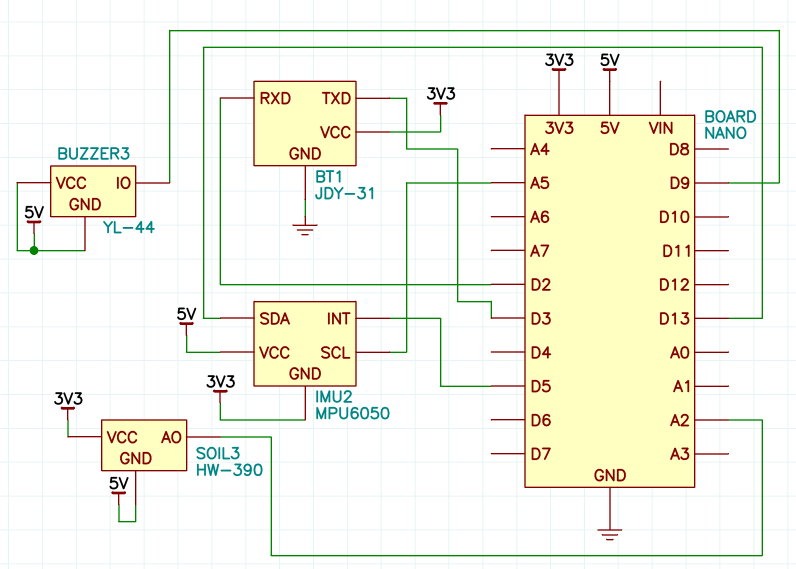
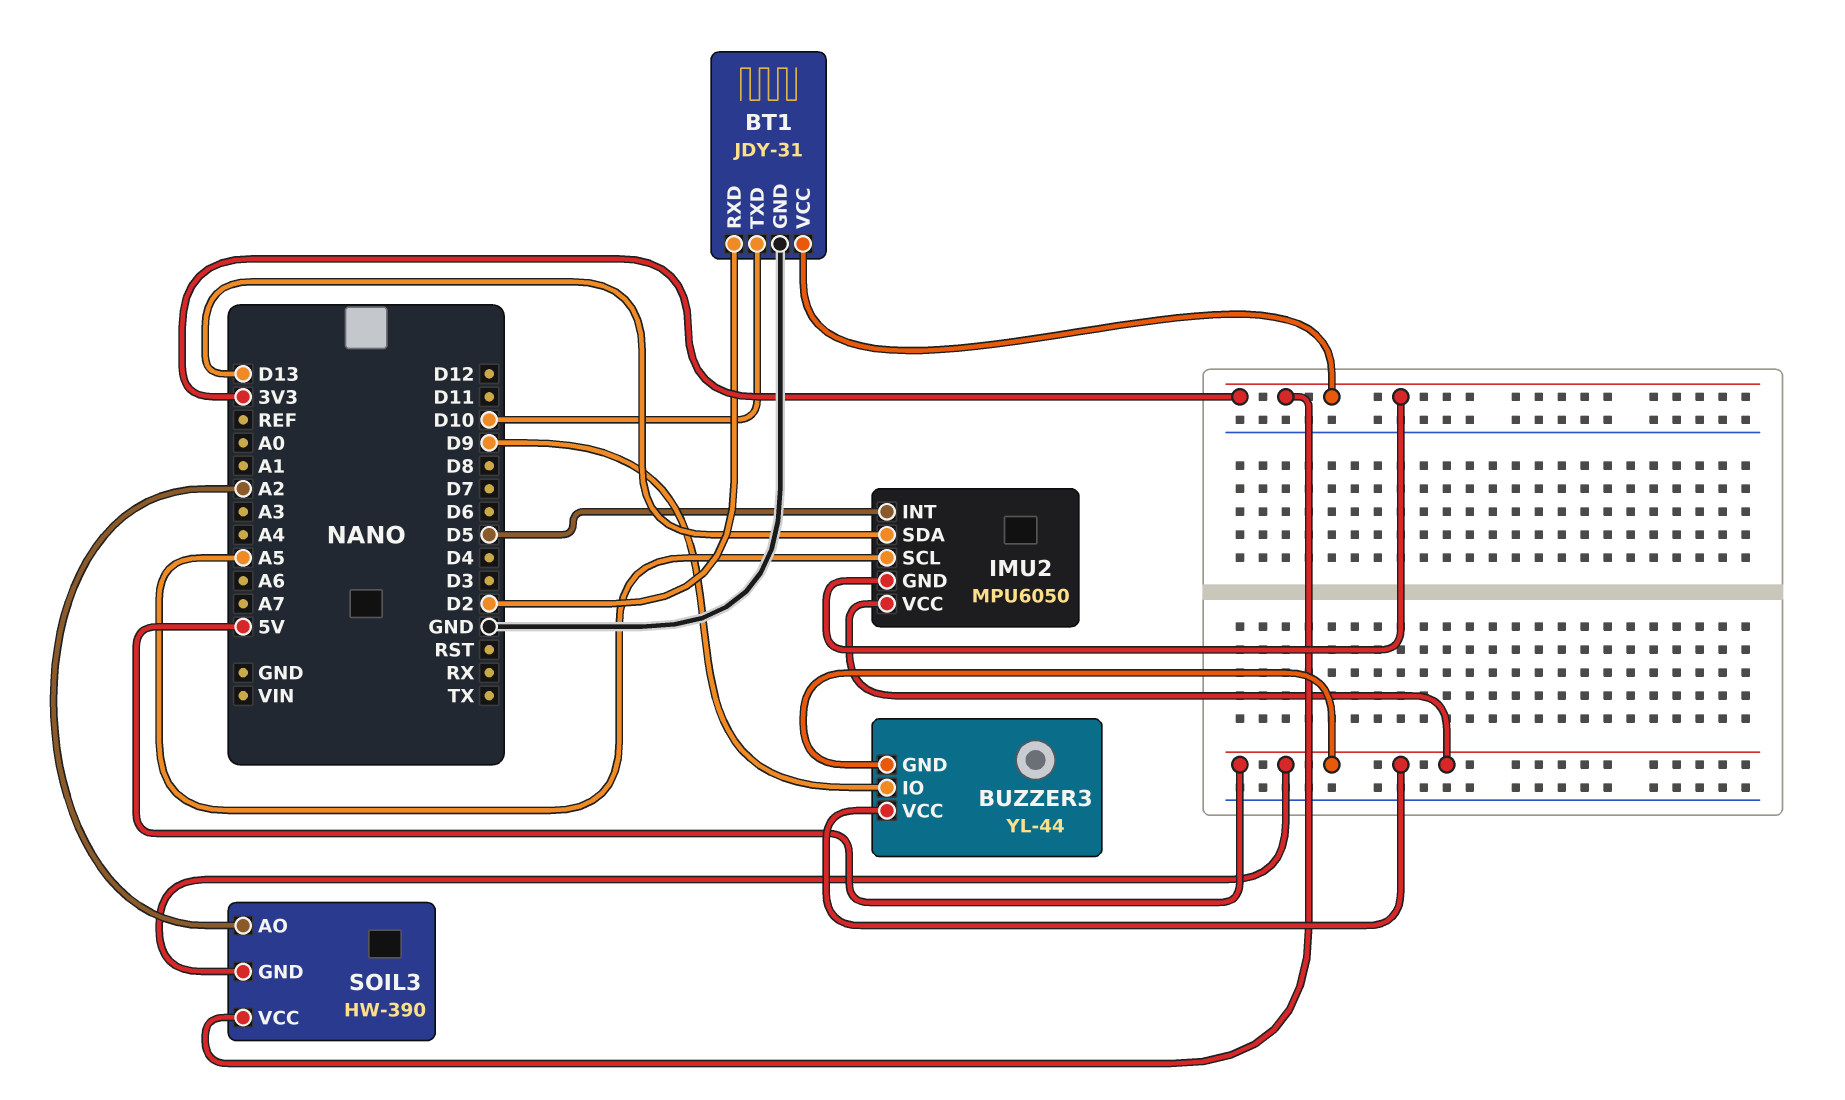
BT1 pin TXD: D3 -> D10

